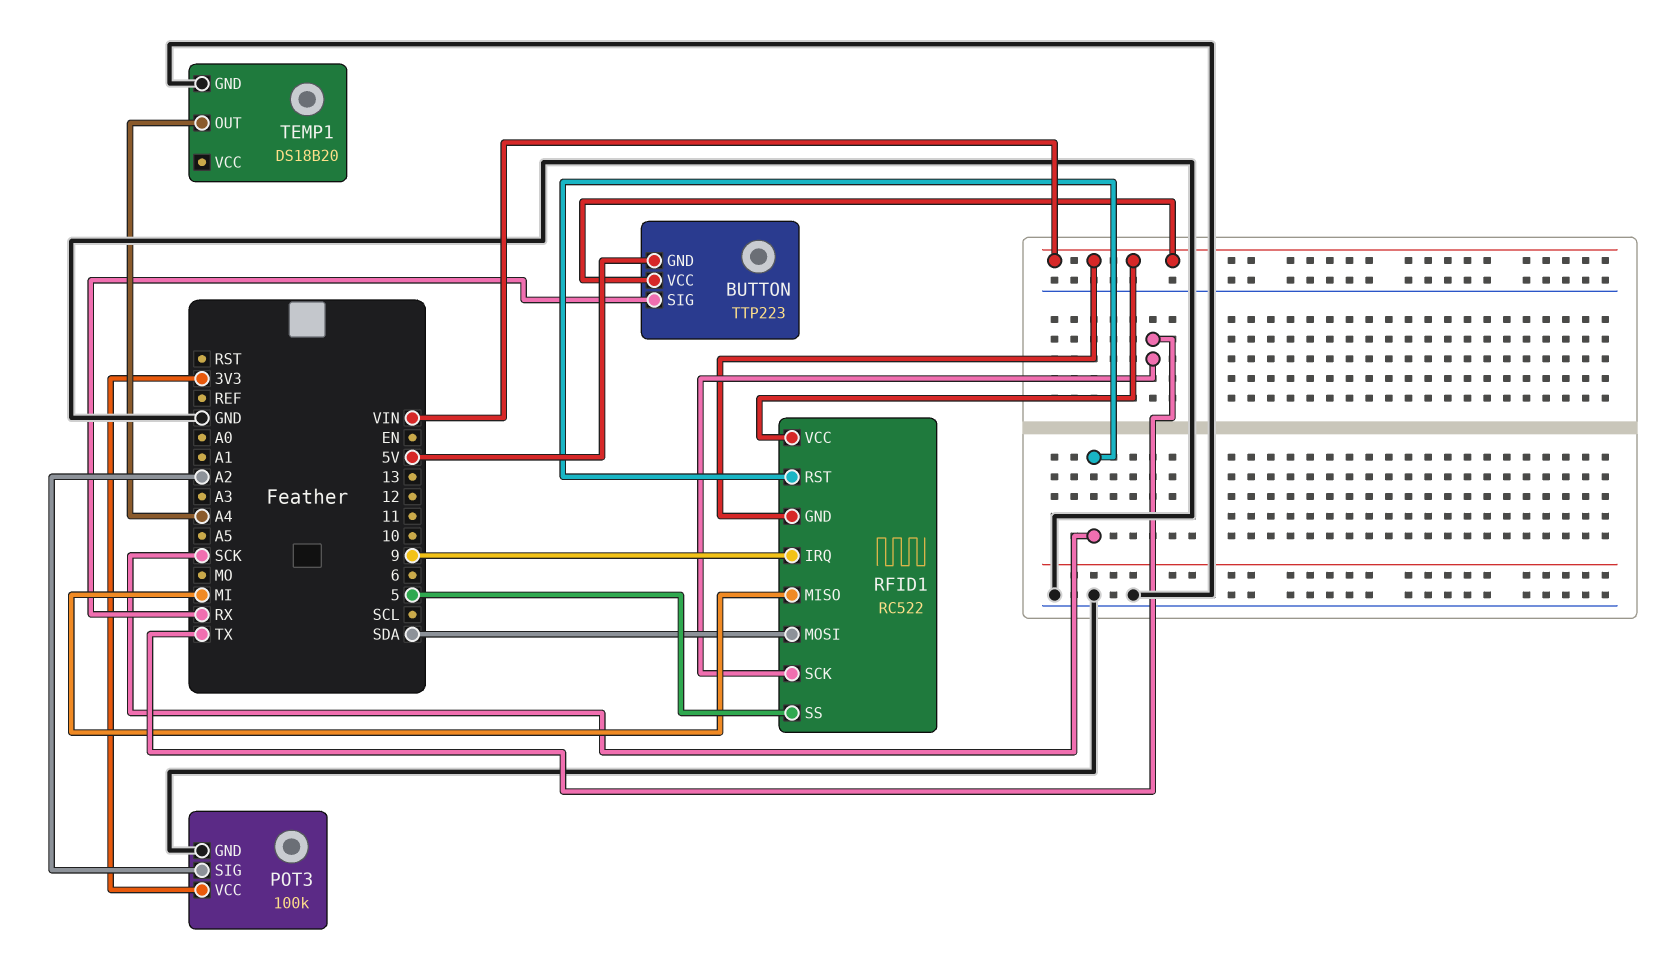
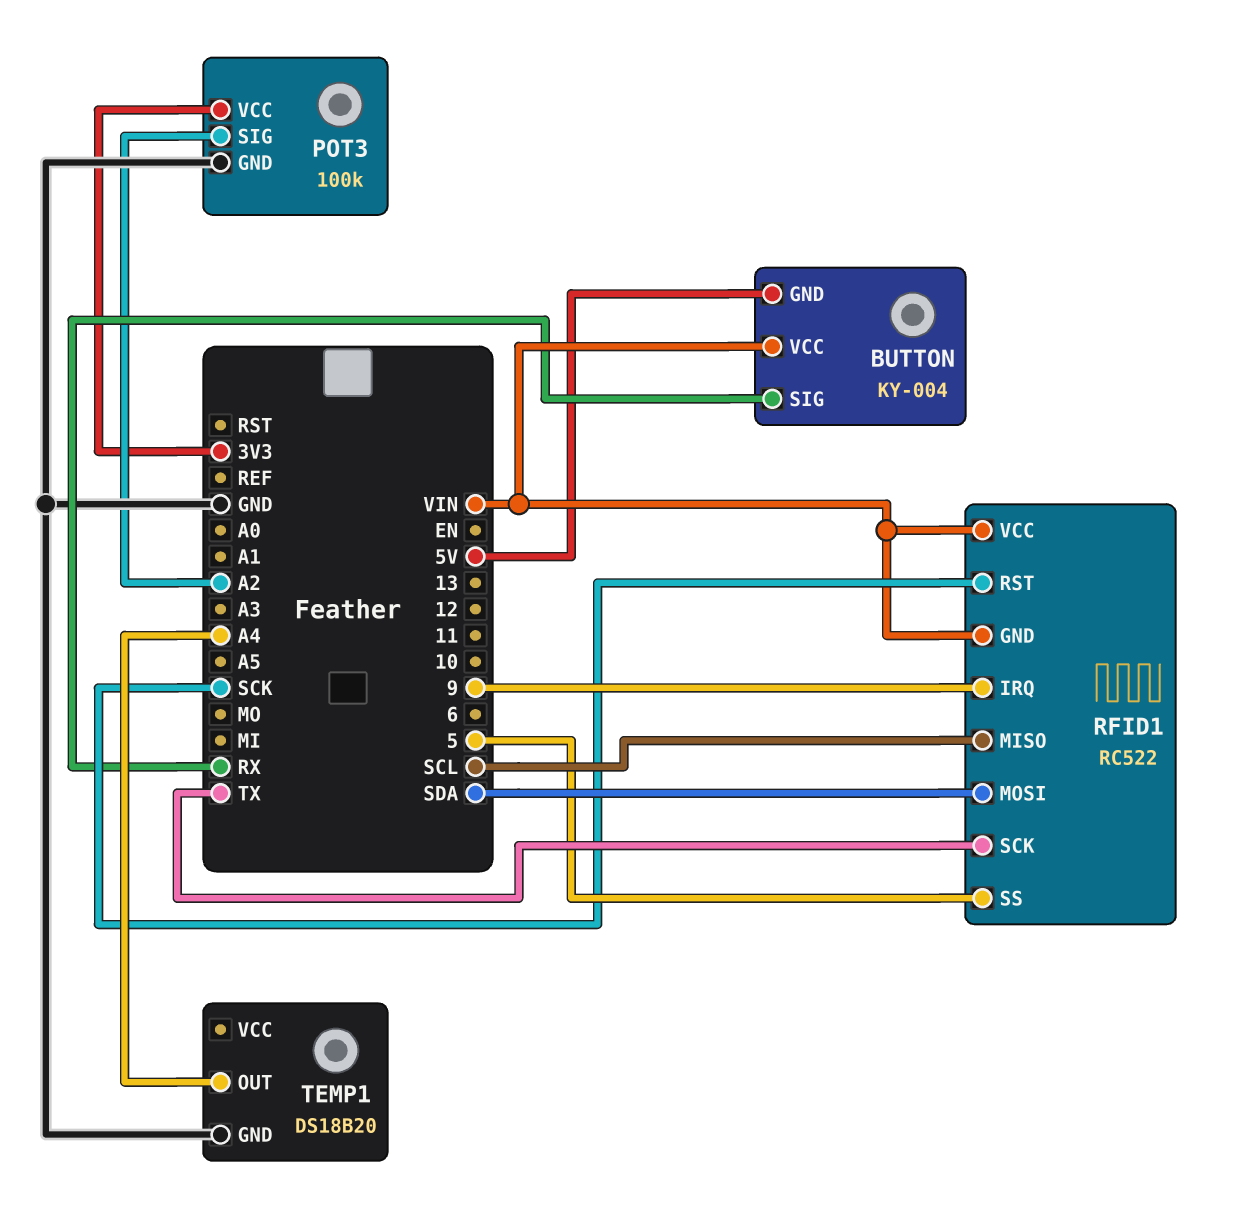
BUTTON: TTP223 -> KY-004
RFID1 pin MISO: MI -> SCL

